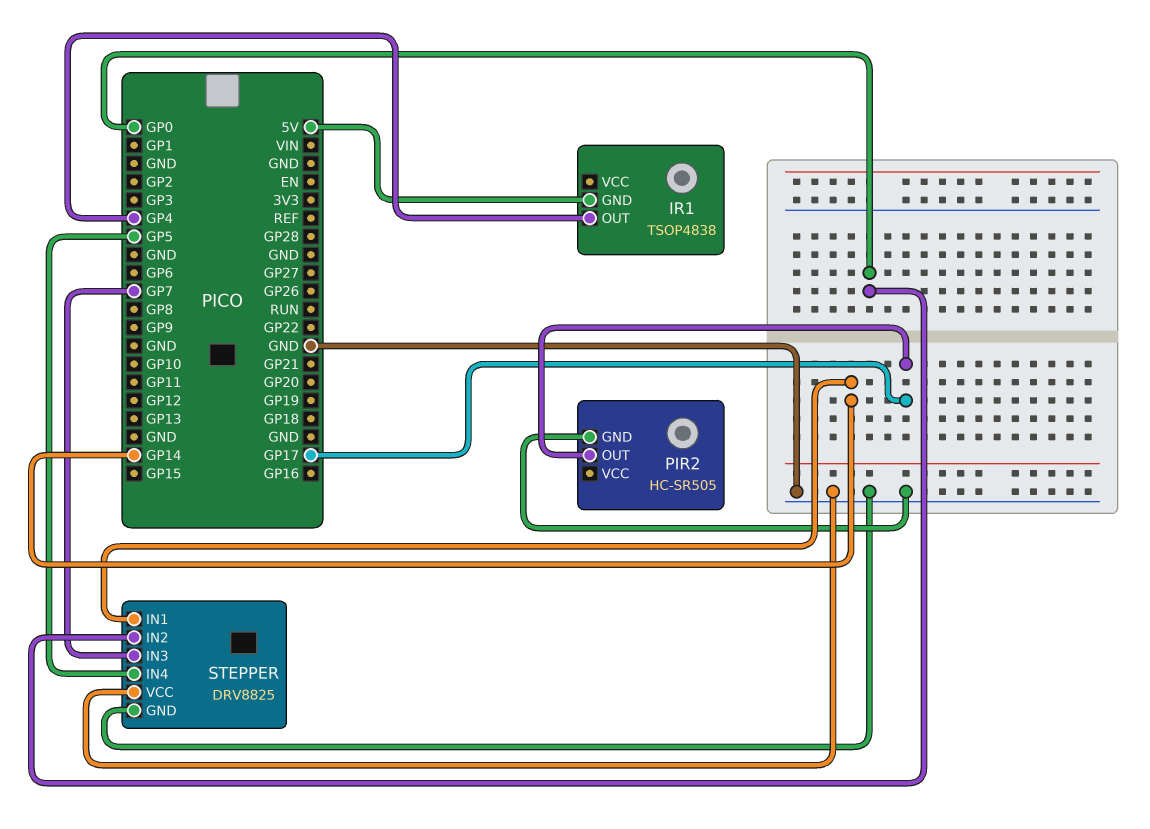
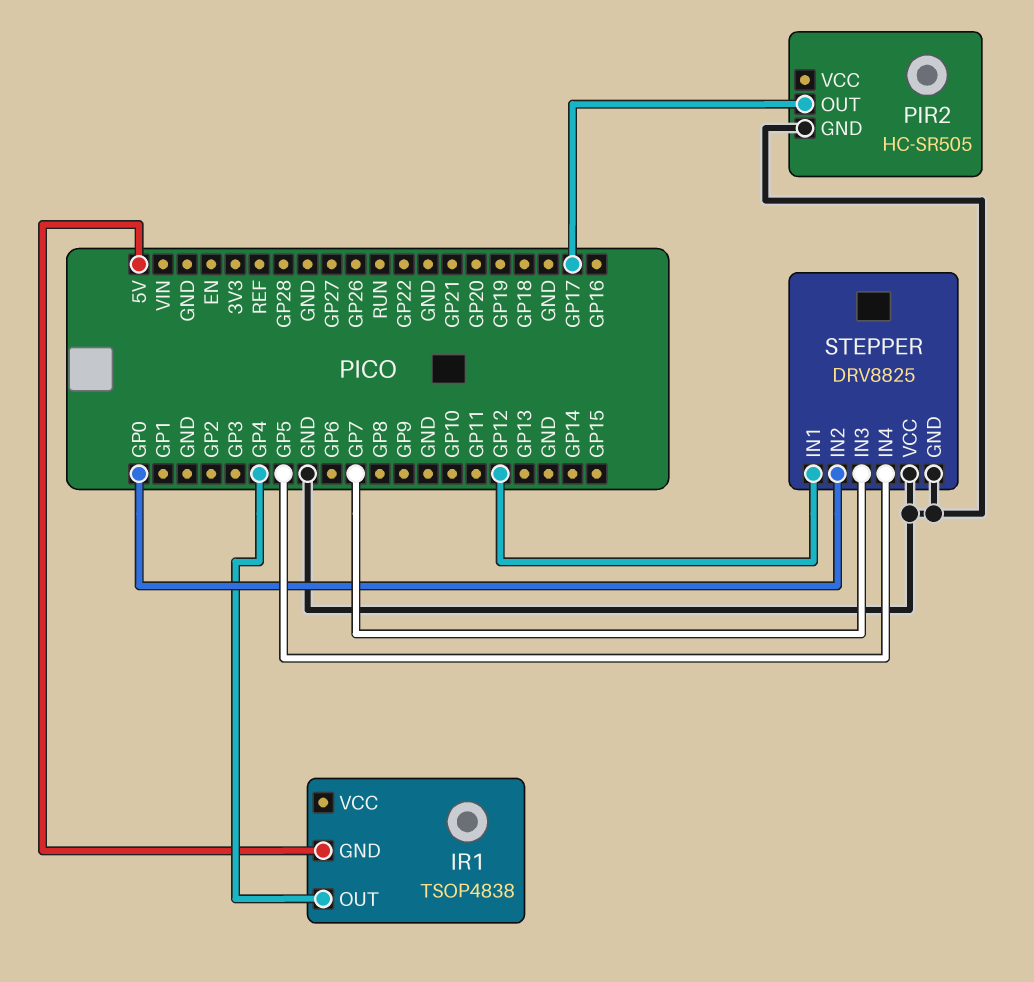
STEPPER pin IN1: GP14 -> GP12

